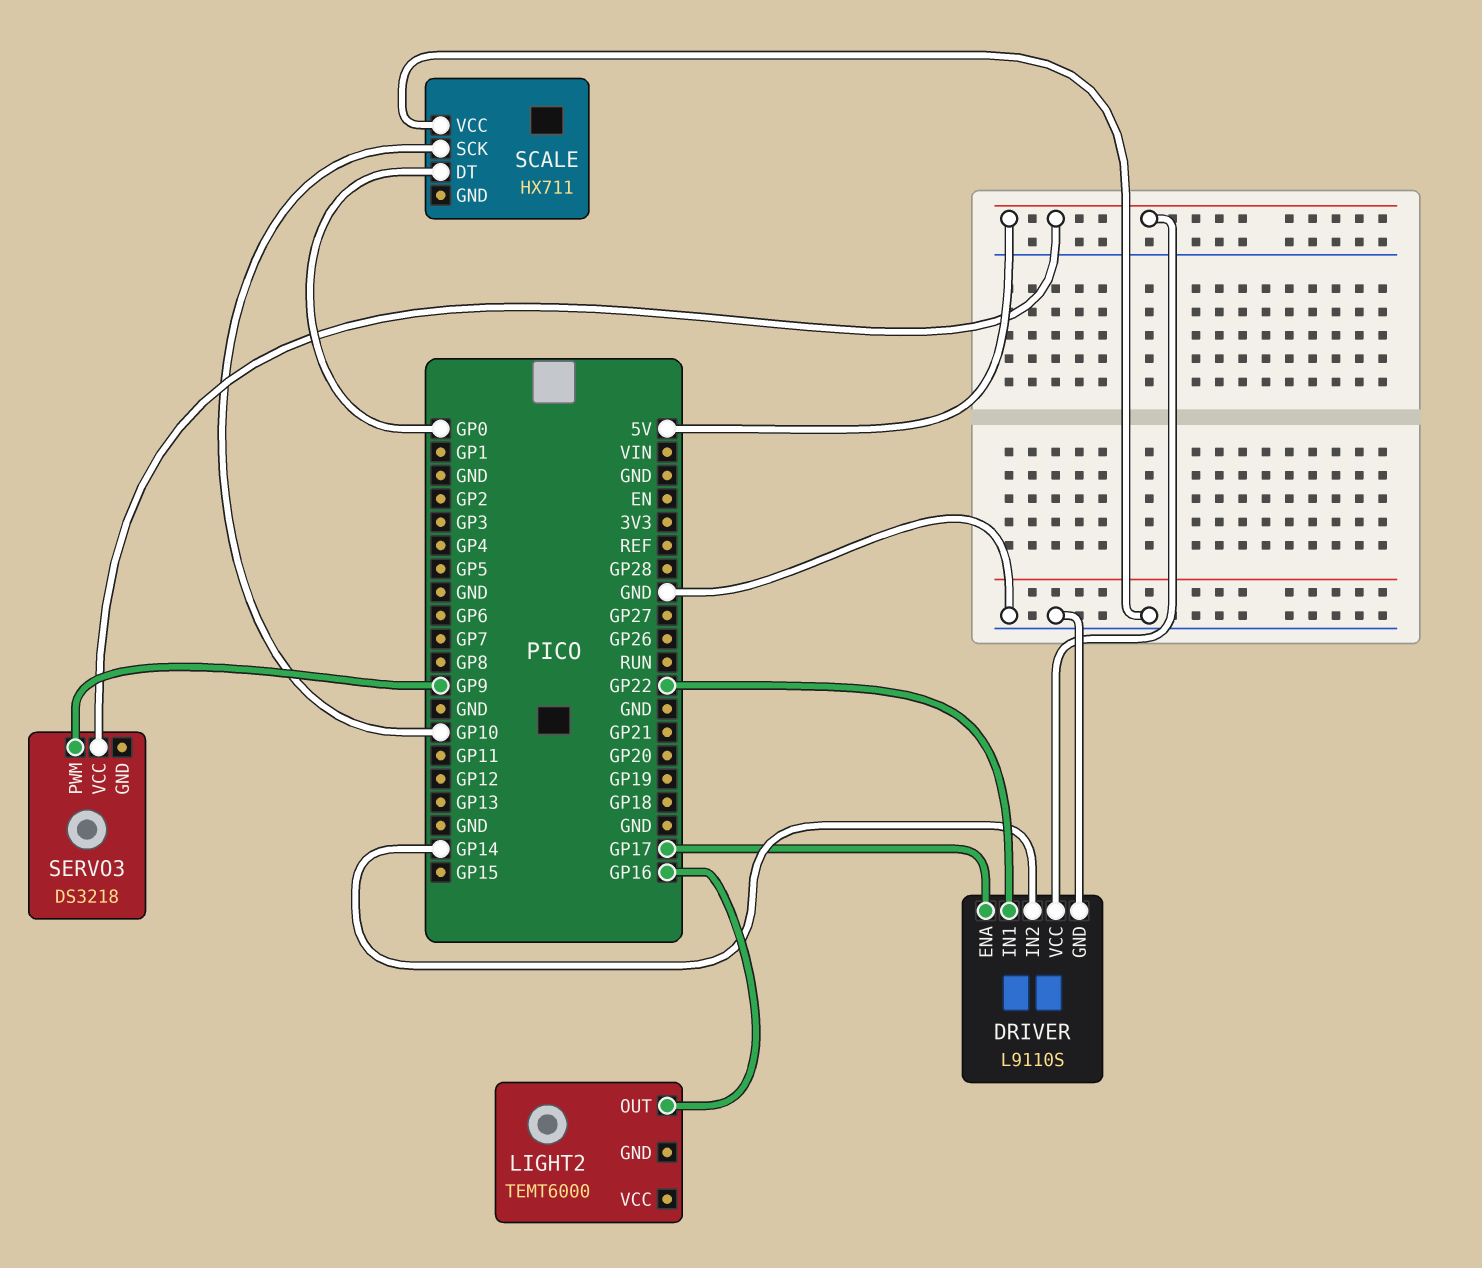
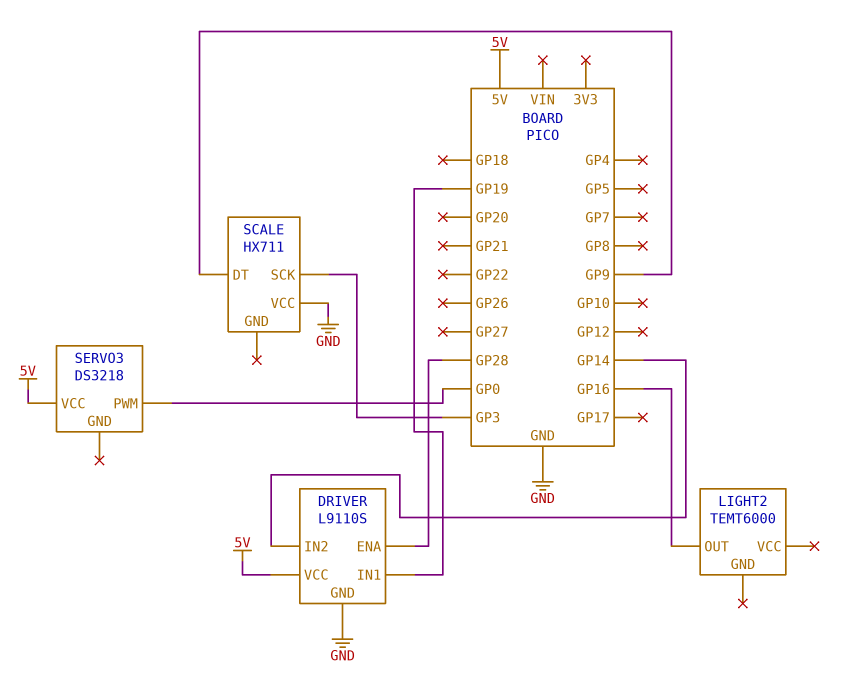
DRIVER pin ENA: GP17 -> GP28
DRIVER pin IN1: GP22 -> GP19
SCALE pin DT: GP0 -> GP9
SCALE pin SCK: GP10 -> GP3
SERVO3 pin PWM: GP9 -> GP0

